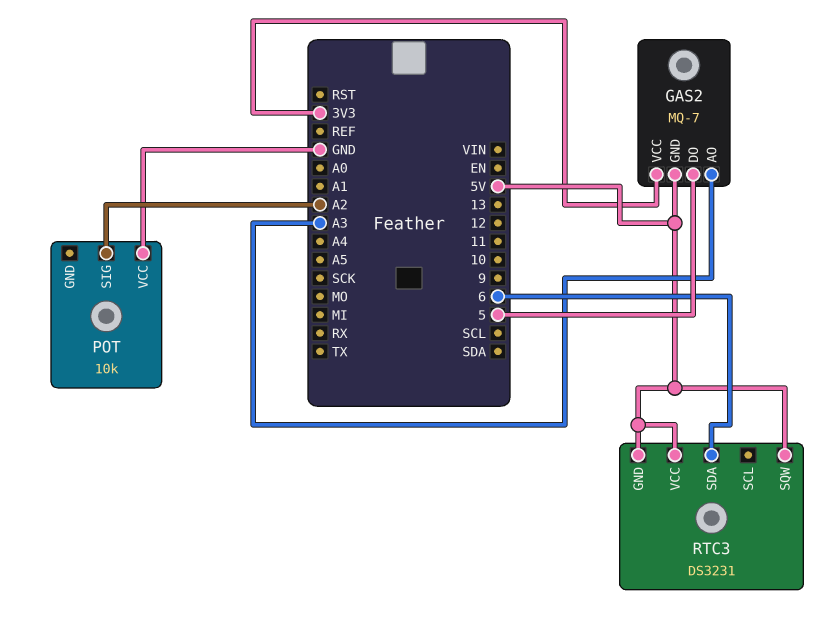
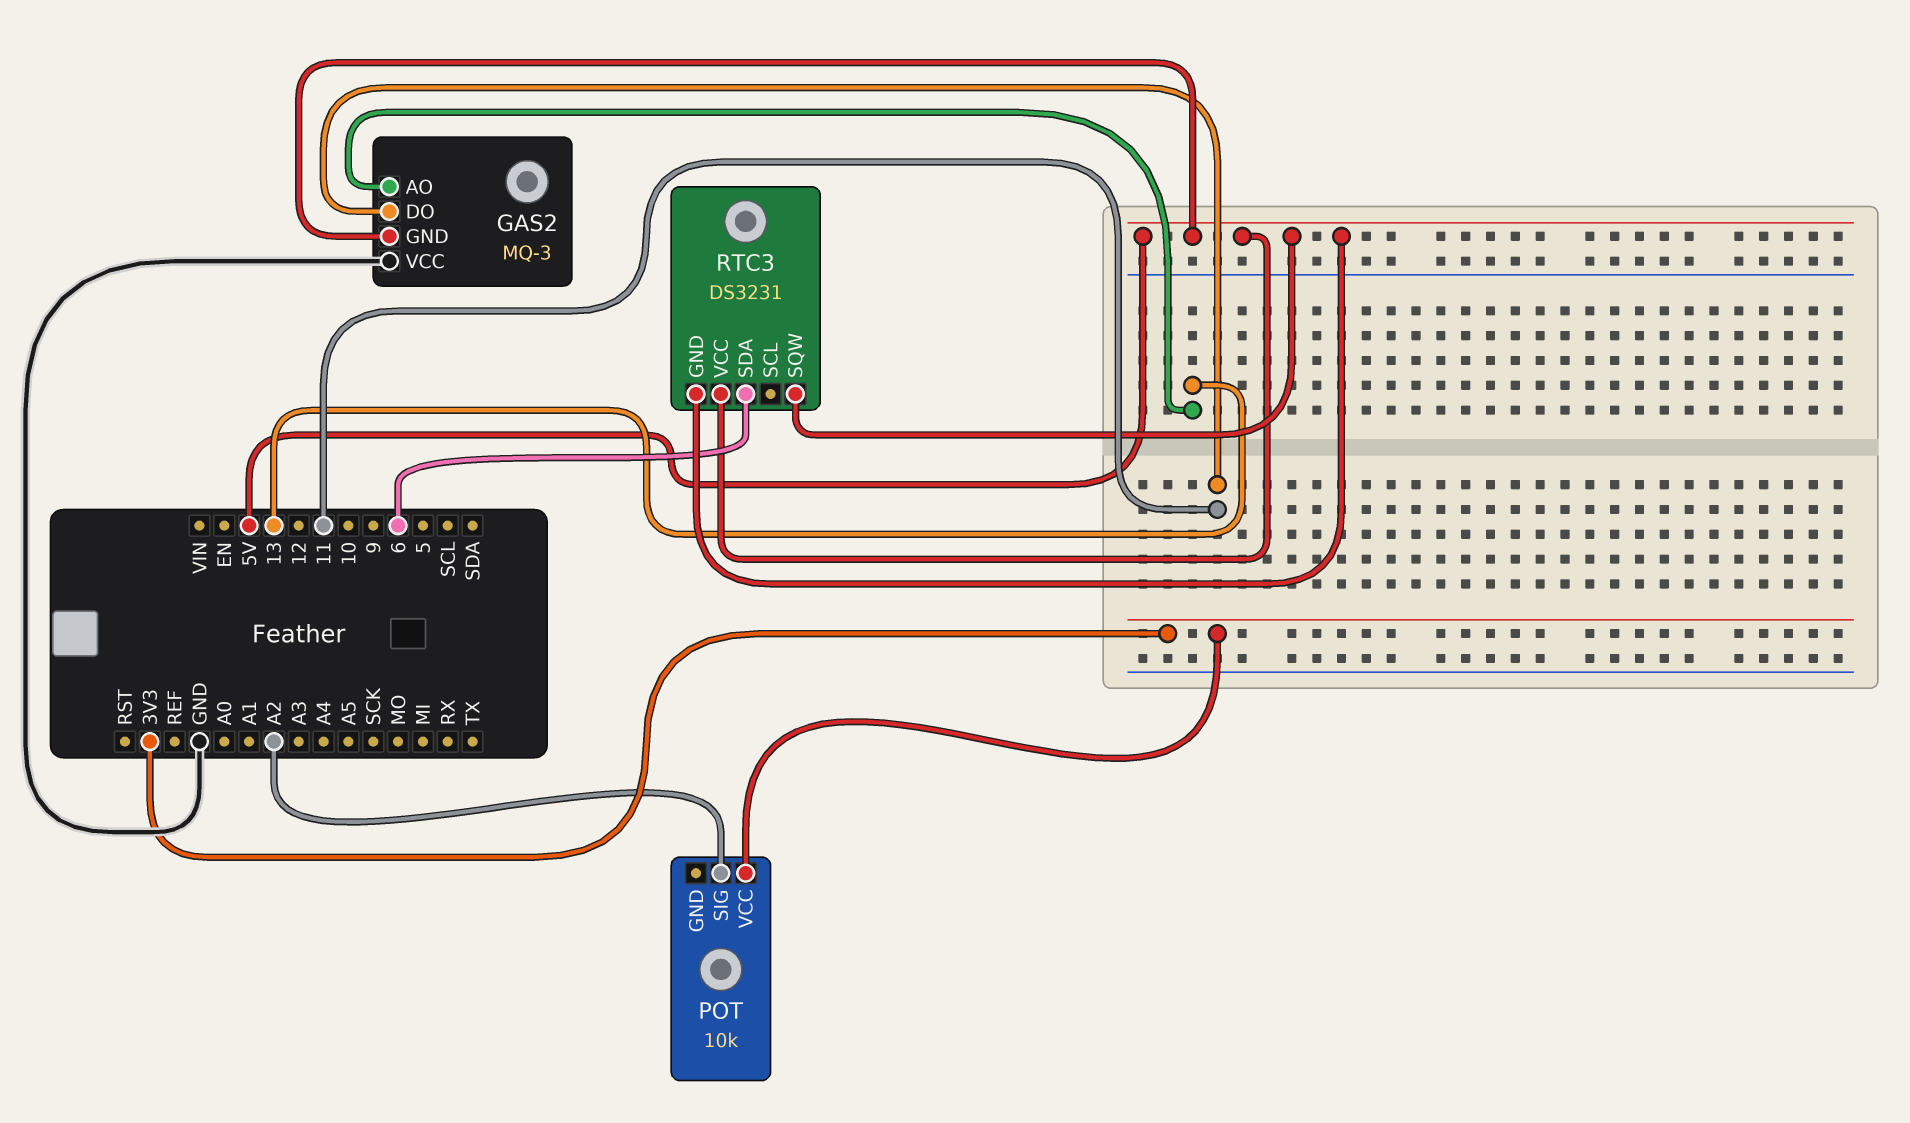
GAS2: MQ-7 -> MQ-3
GAS2 pin AO: A3 -> 13
GAS2 pin DO: 5 -> 11
GAS2 pin VCC: 3V3 -> GND
POT pin VCC: GND -> 3V3

